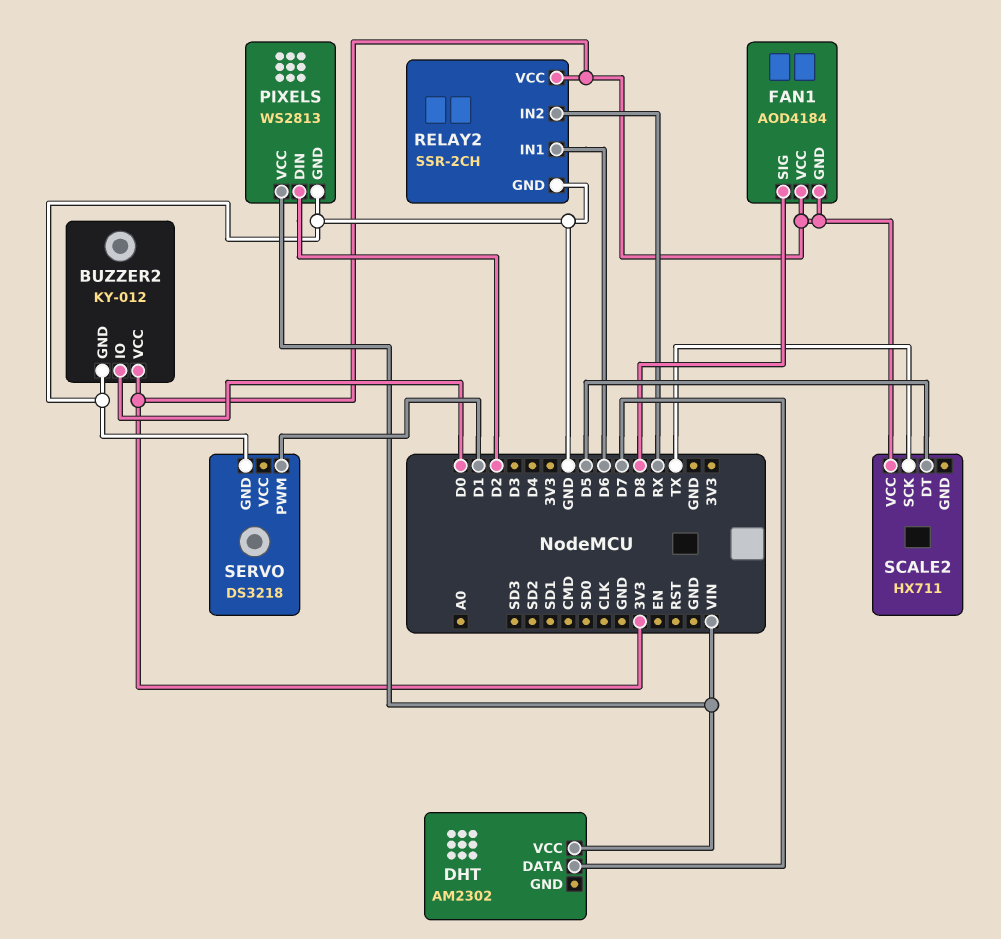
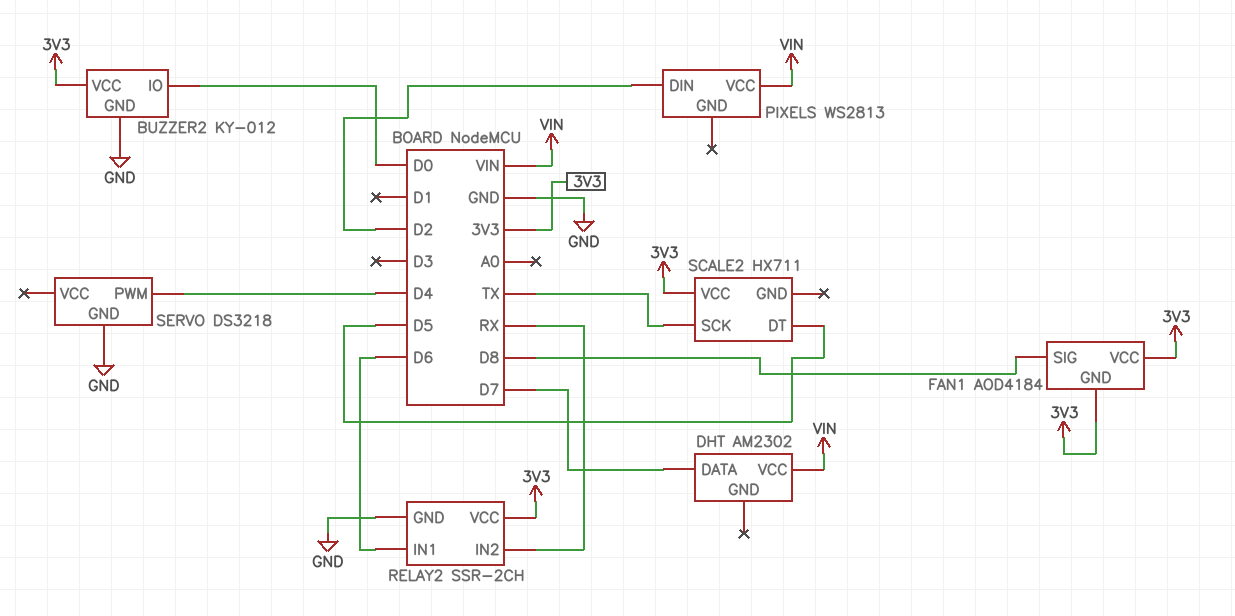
PIXELS pin GND: GND -> none
SERVO pin PWM: D1 -> D4

